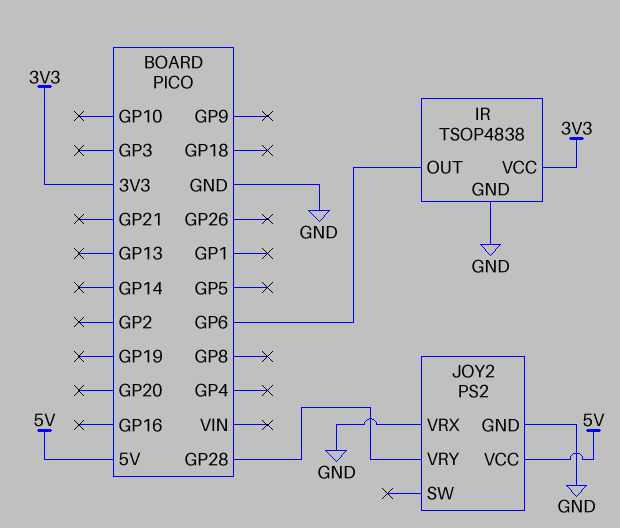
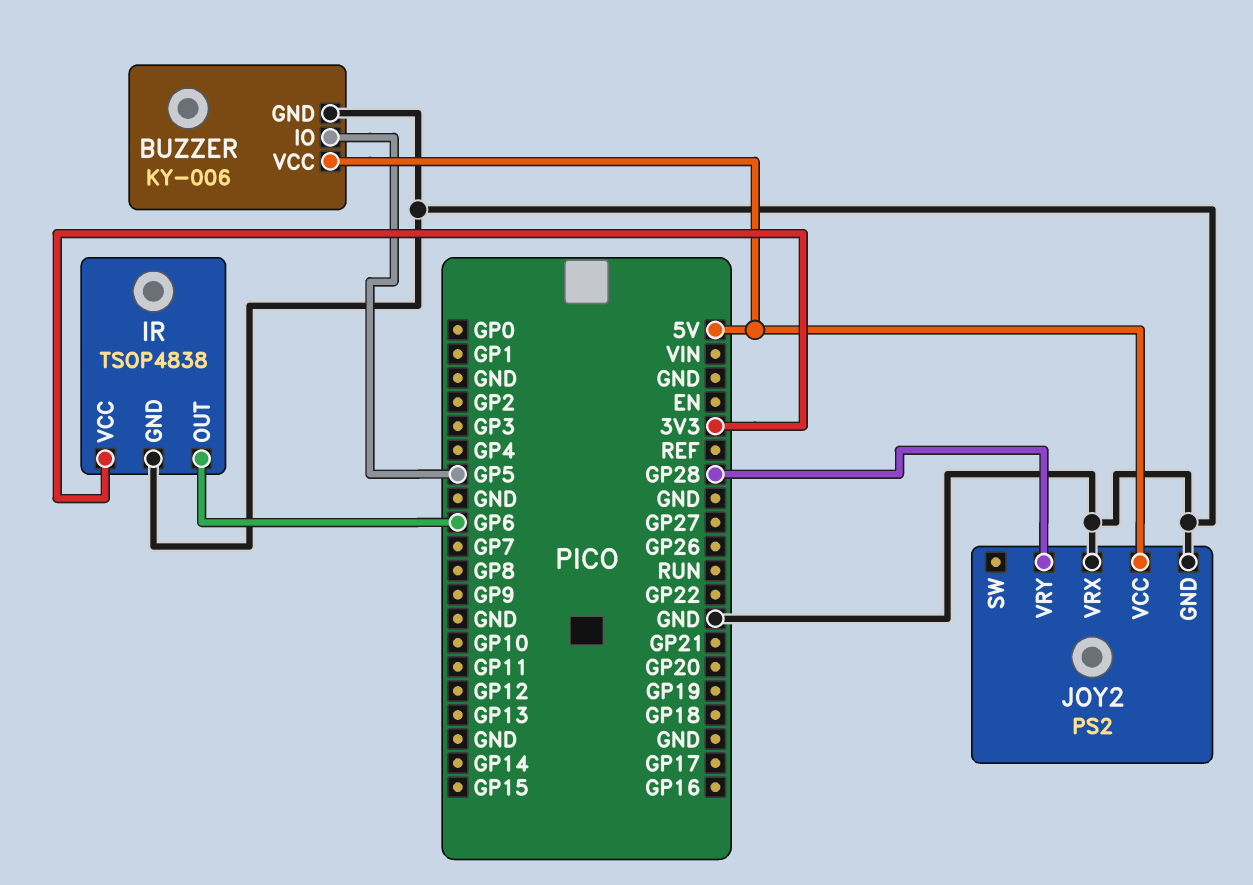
BUZZER: none -> KY-006
BUZZER pin GND: none -> GND
BUZZER pin IO: none -> GP5
BUZZER pin VCC: none -> 5V

